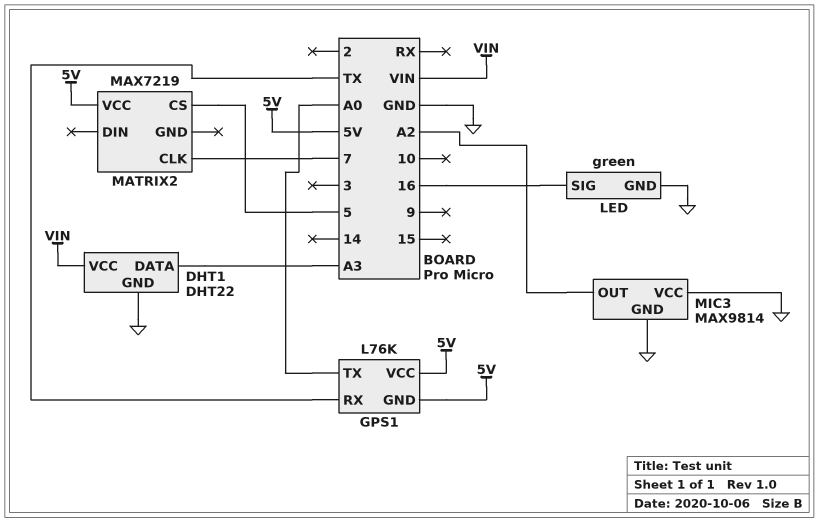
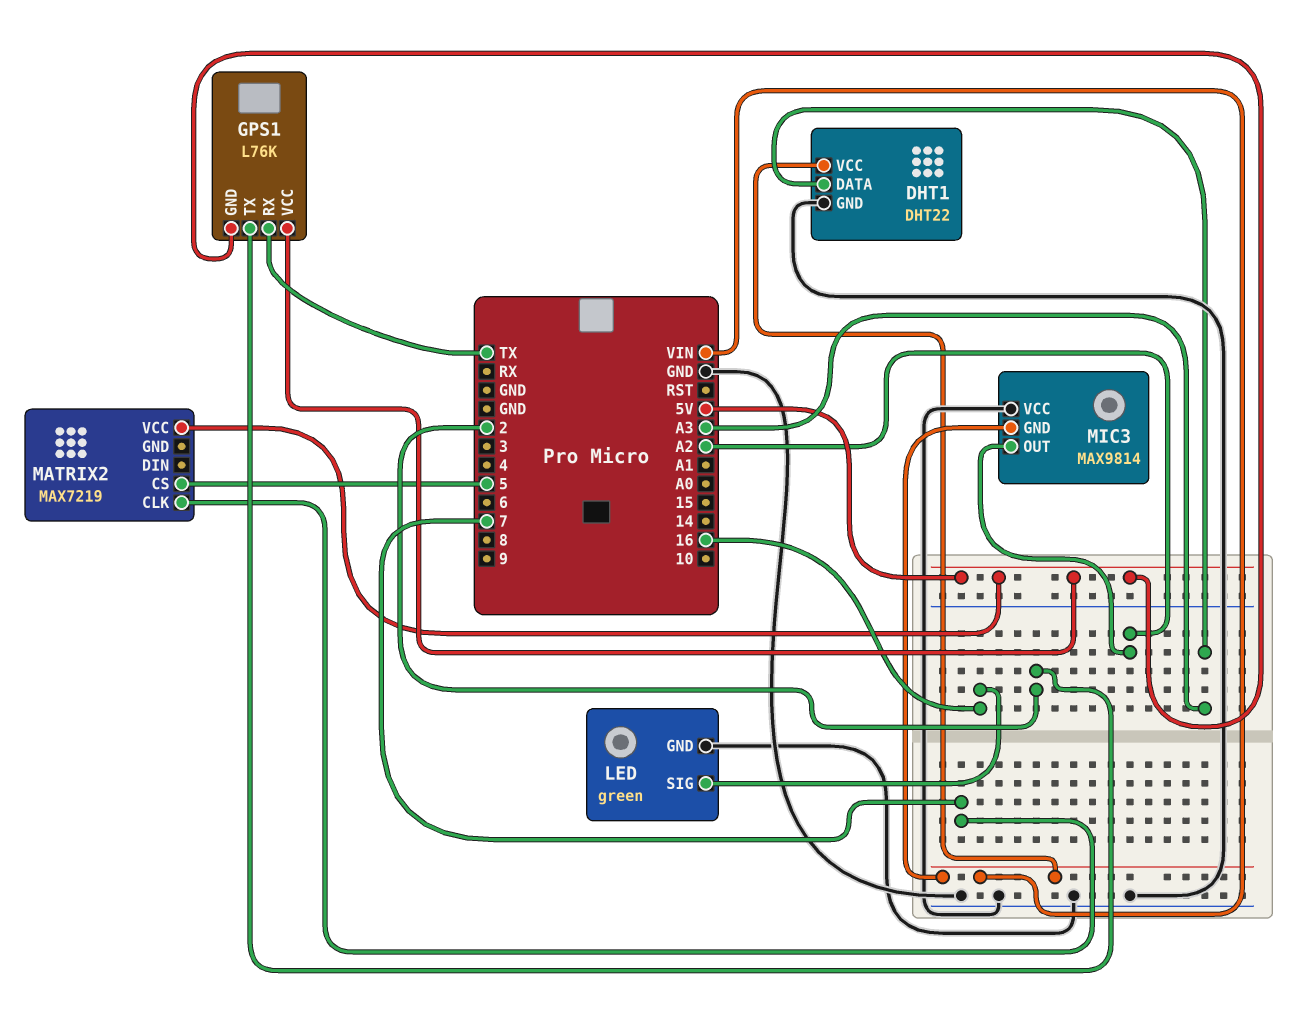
GPS1 pin TX: A0 -> 2
MIC3 pin GND: GND -> VIN

